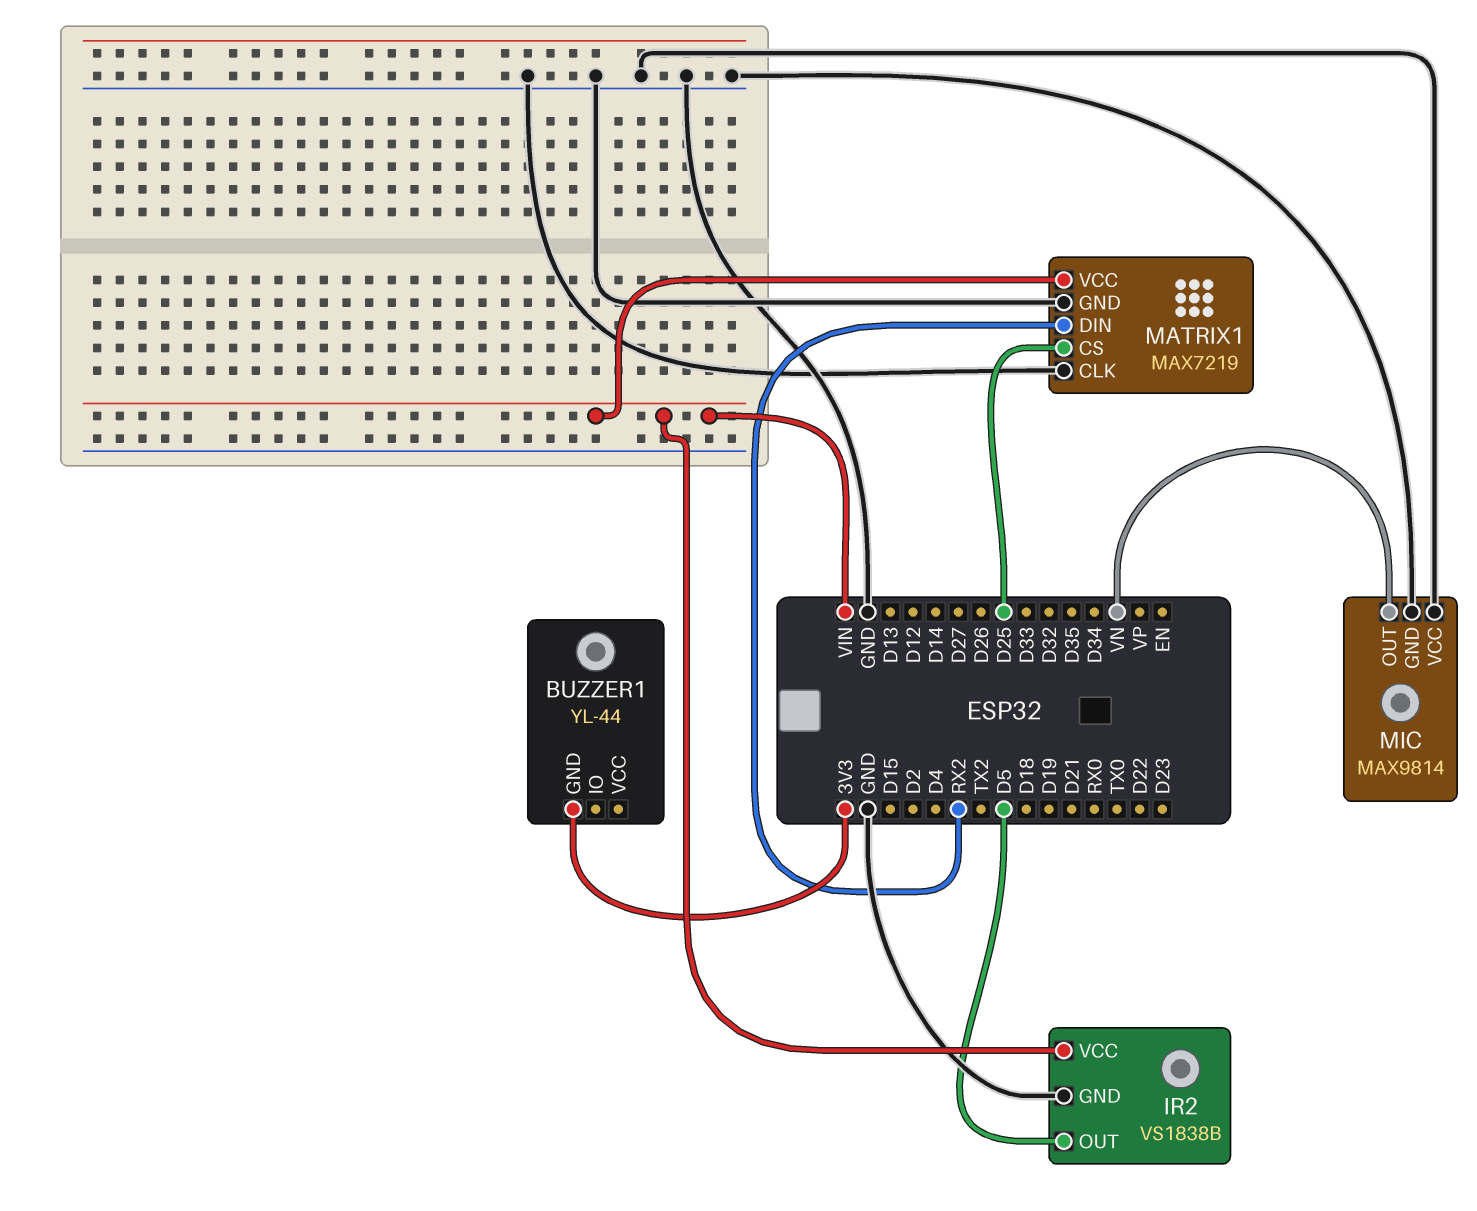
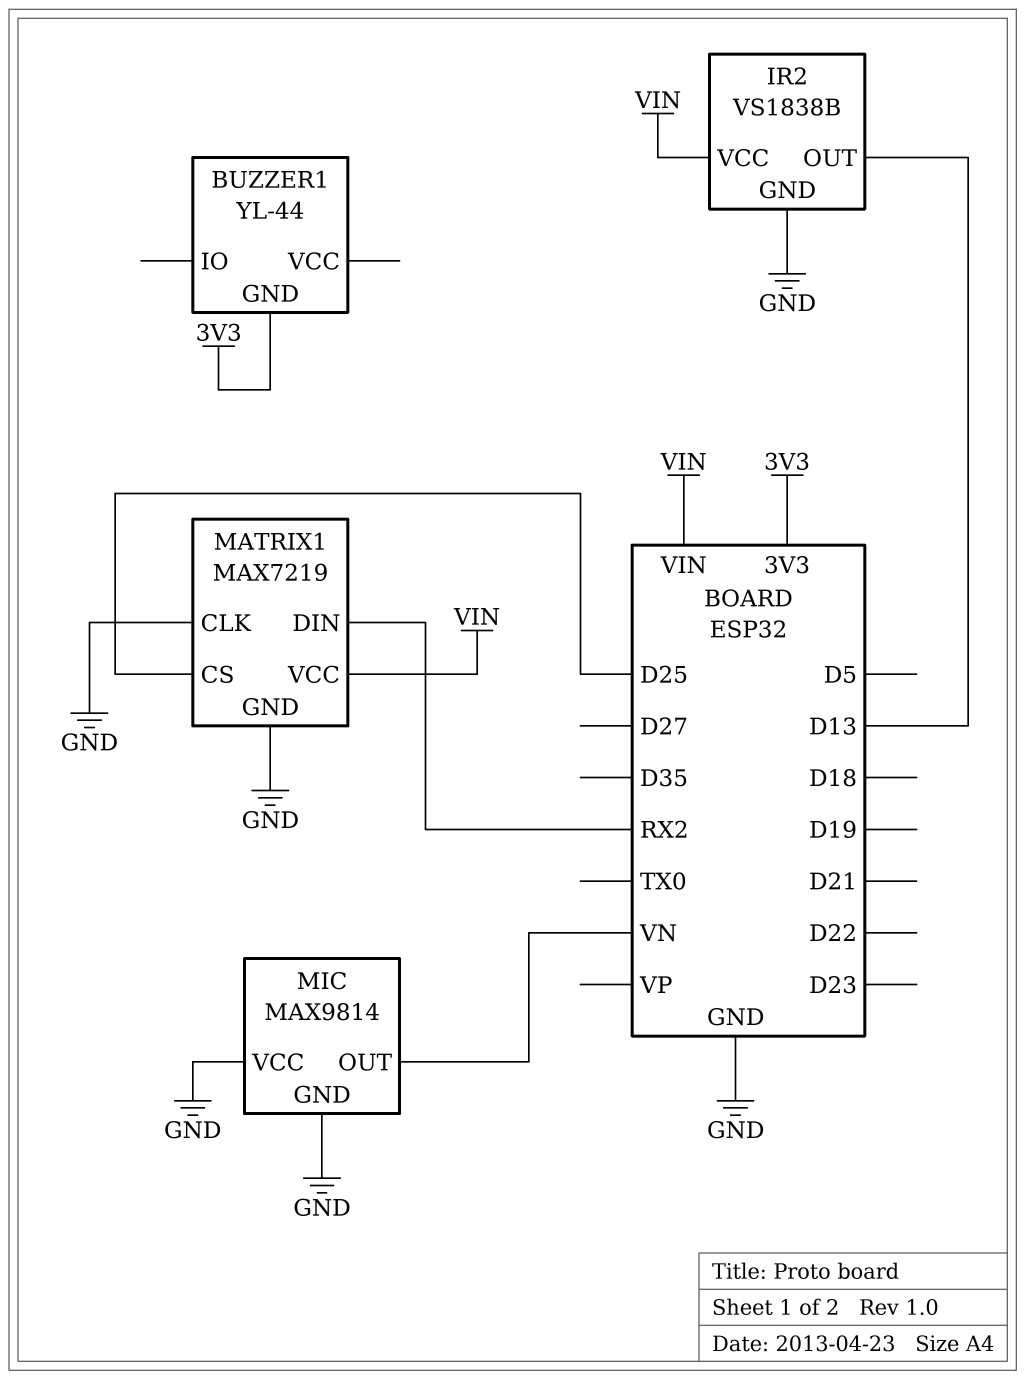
IR2 pin OUT: D5 -> D13

